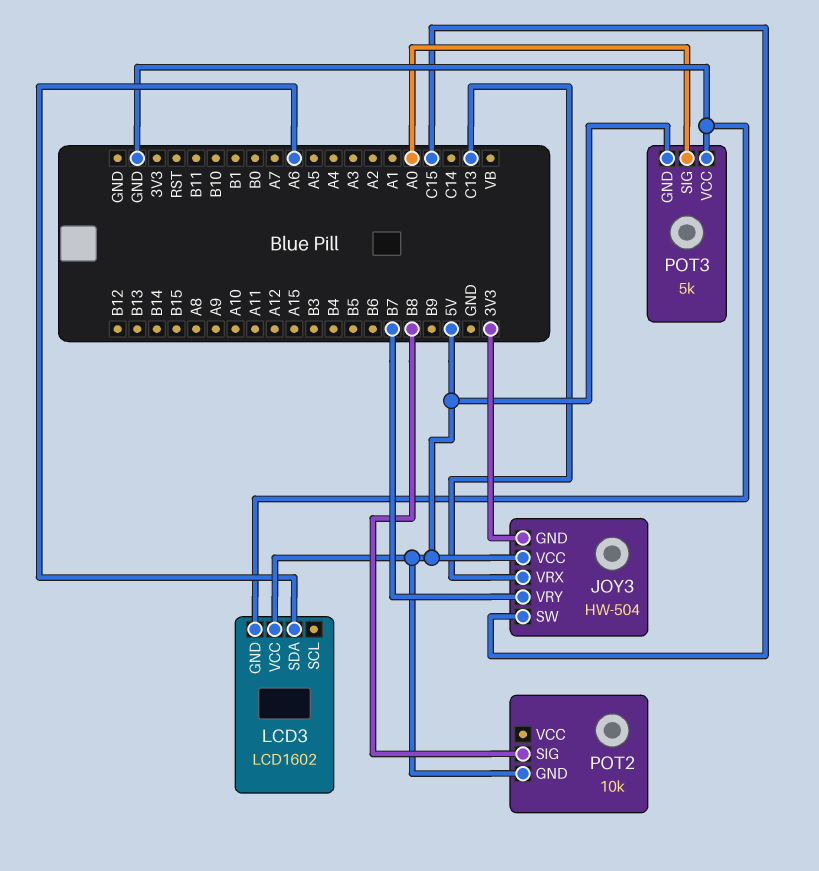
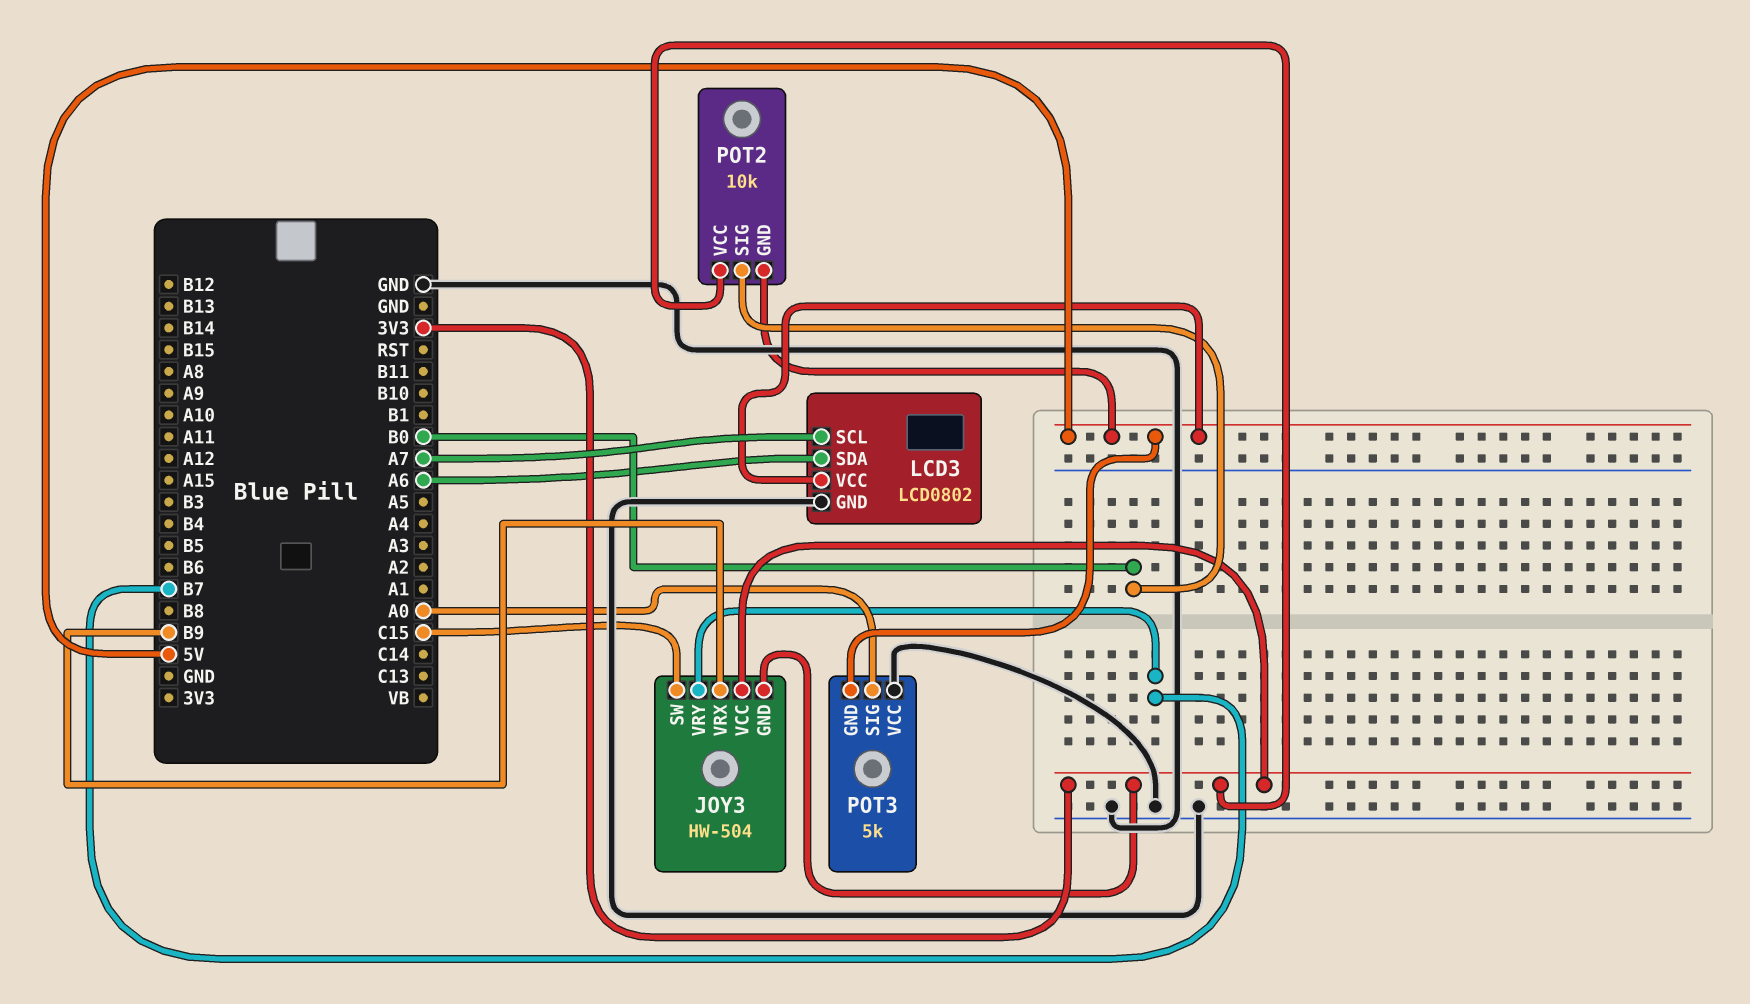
JOY3 pin VCC: 5V -> 3V3
JOY3 pin VRX: C13 -> B9
LCD3: LCD1602 -> LCD0802
LCD3 pin SCL: none -> A7
POT2 pin SIG: B8 -> B0
POT2 pin VCC: none -> 3V3

